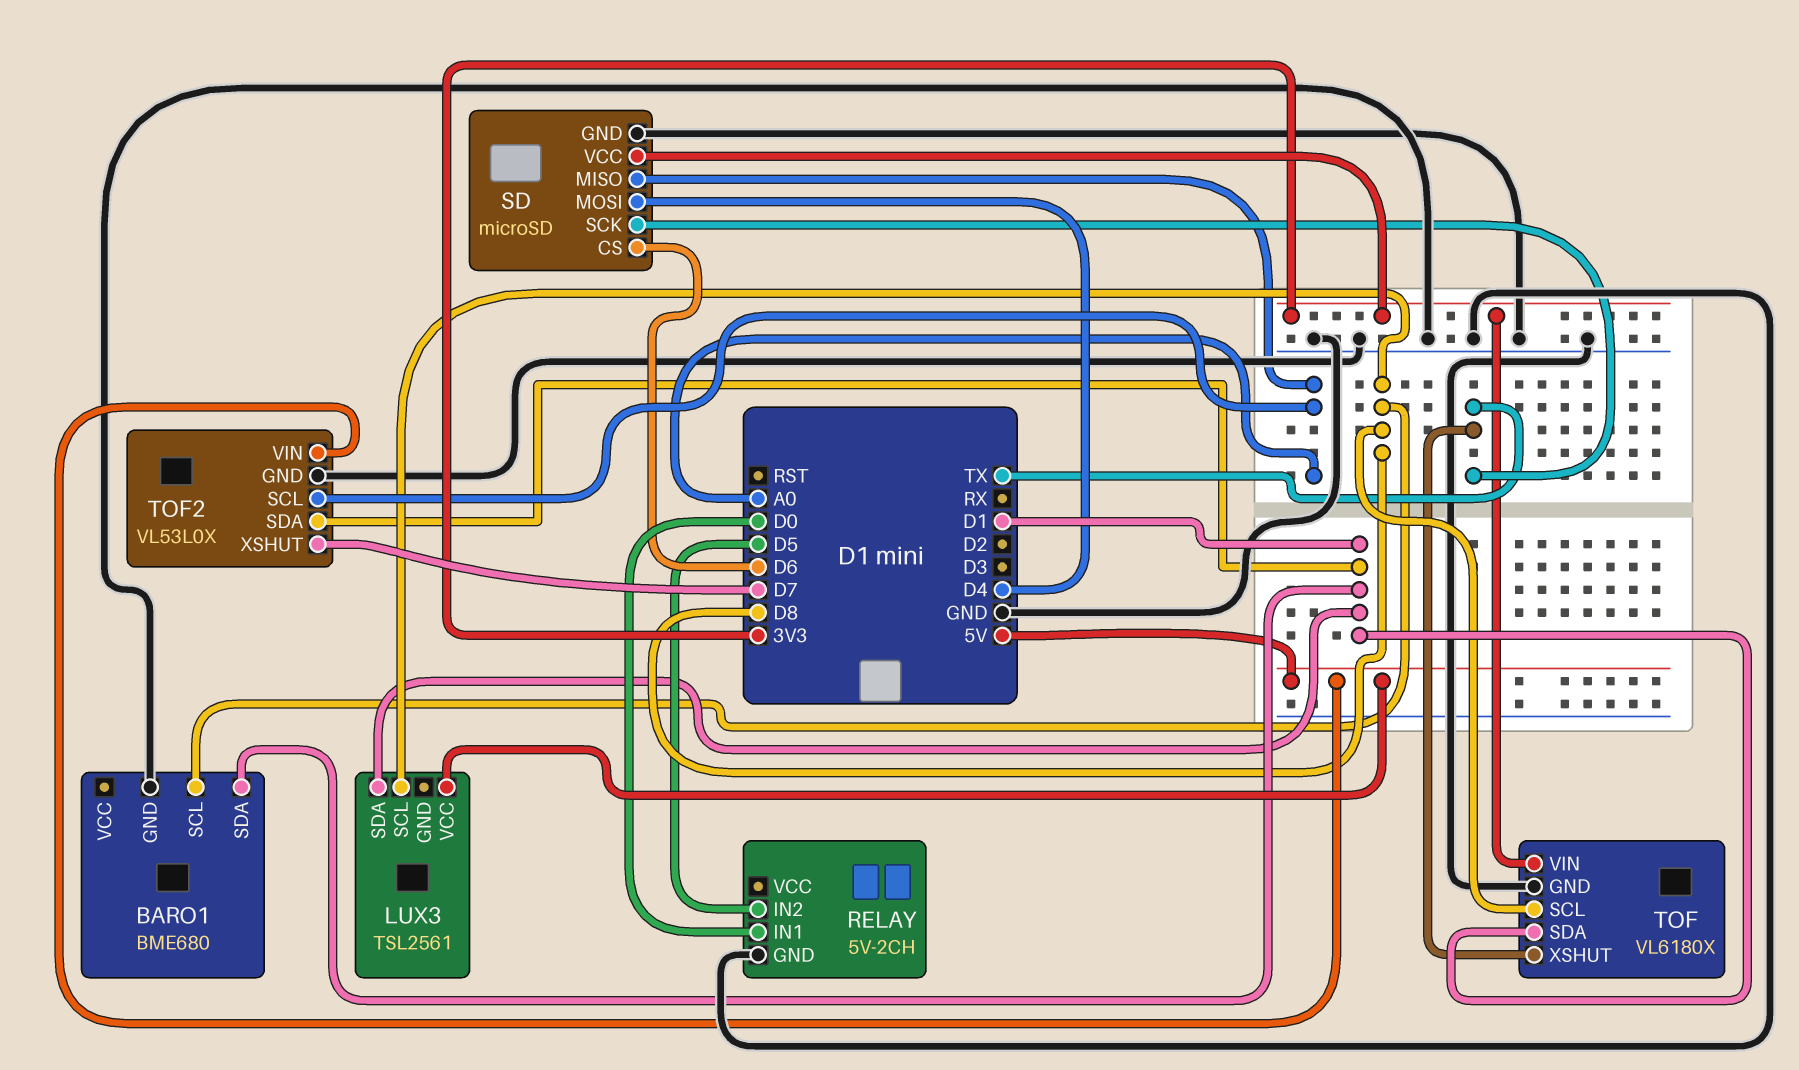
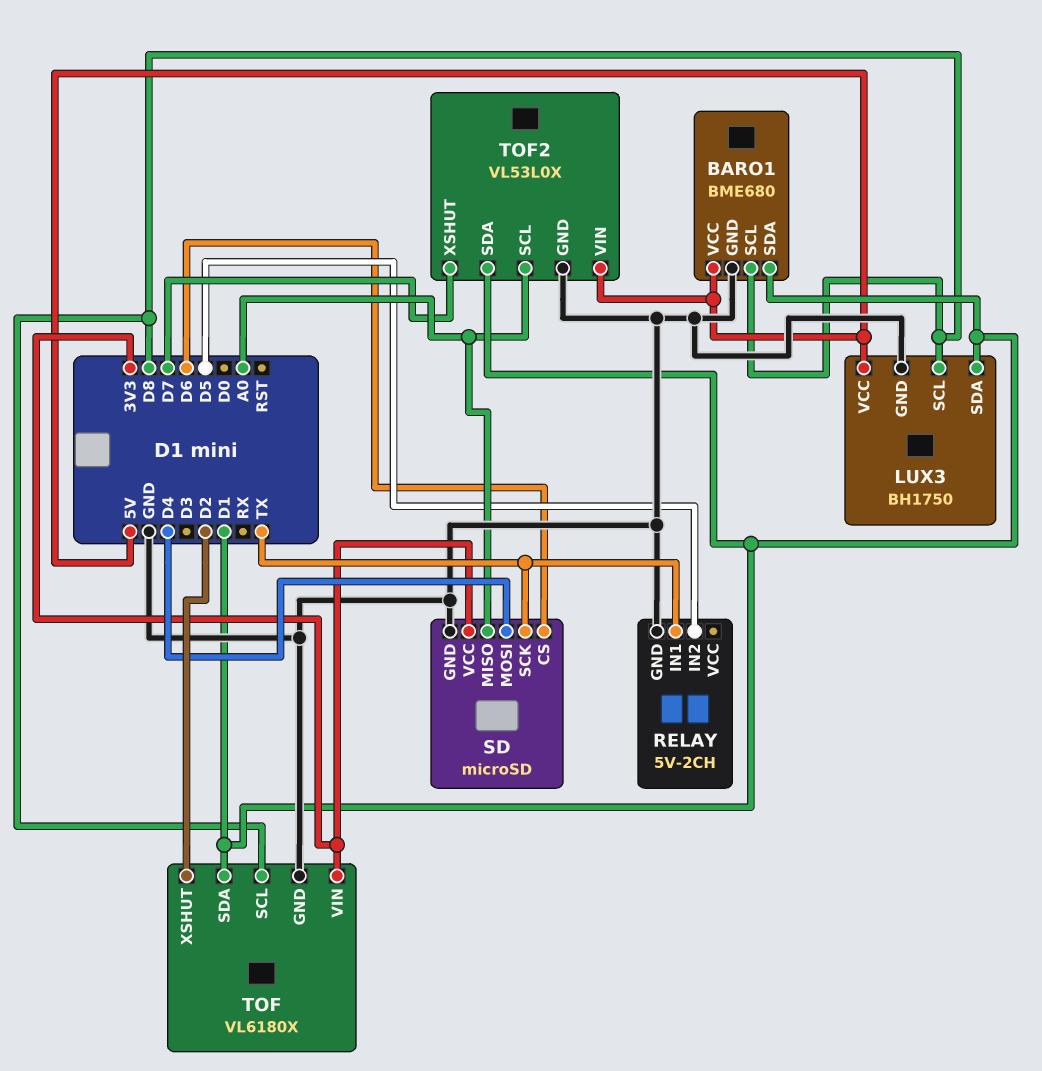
BARO1 pin VCC: none -> 5V
LUX3: TSL2561 -> BH1750
LUX3 pin GND: none -> GND
RELAY pin IN1: D0 -> TX
TOF pin XSHUT: TX -> D2

